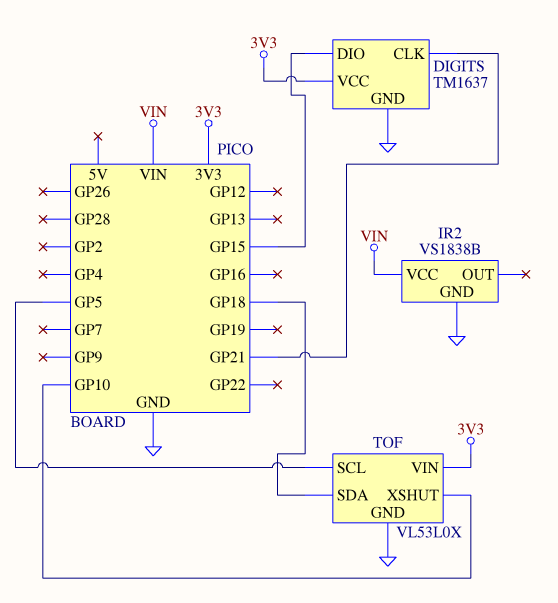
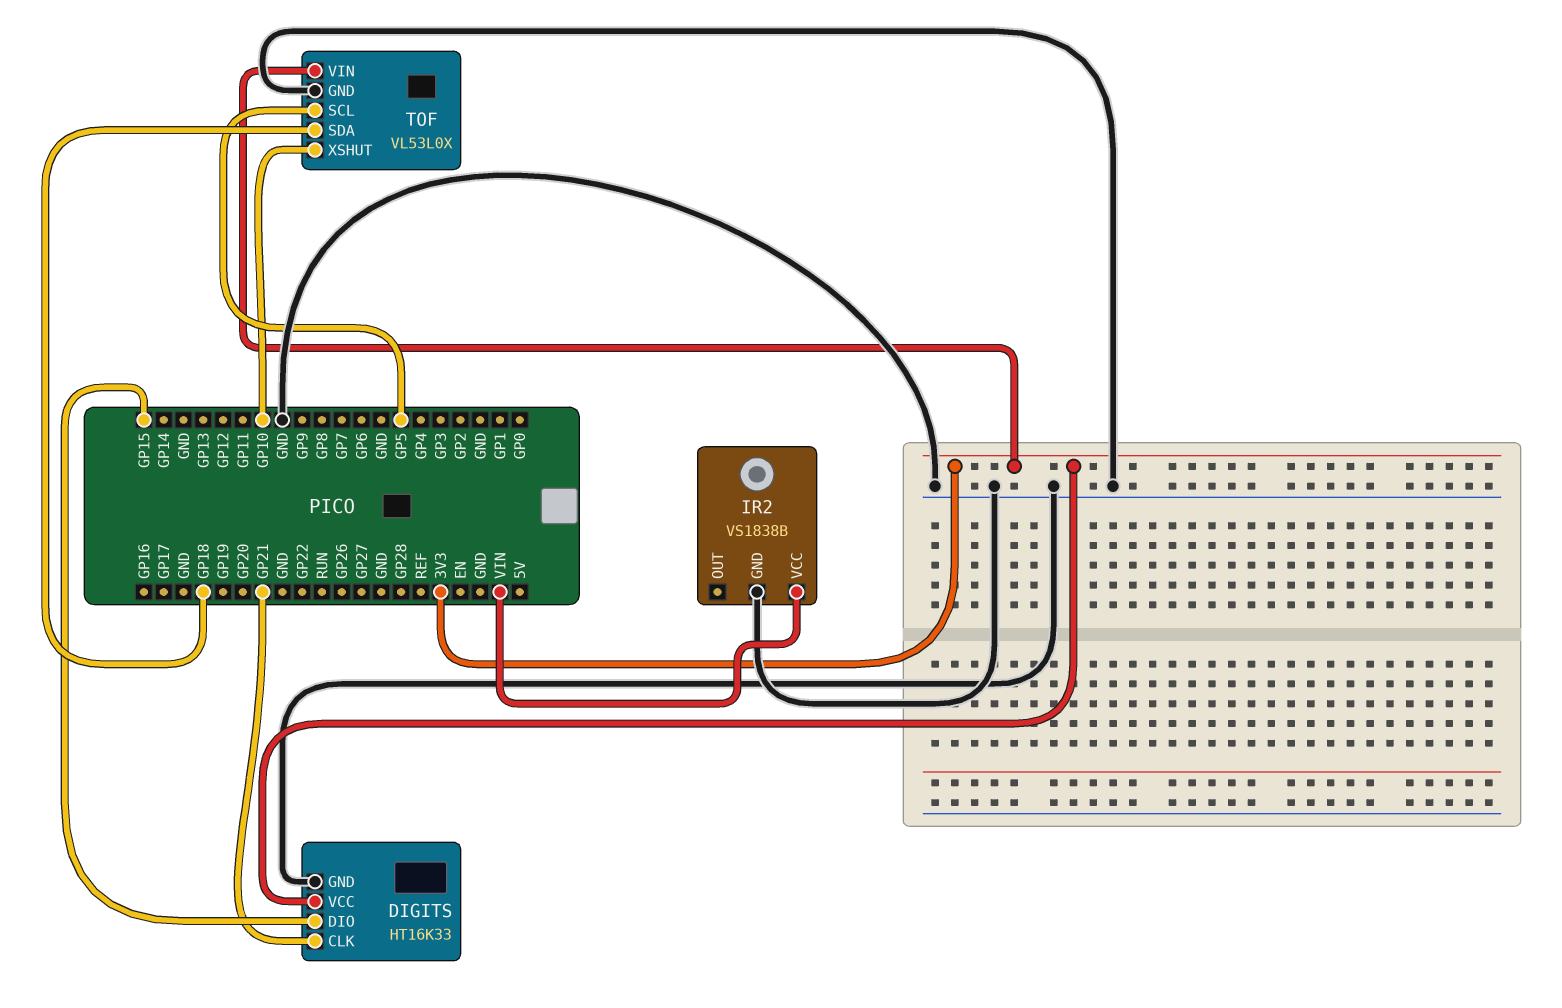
DIGITS: TM1637 -> HT16K33

